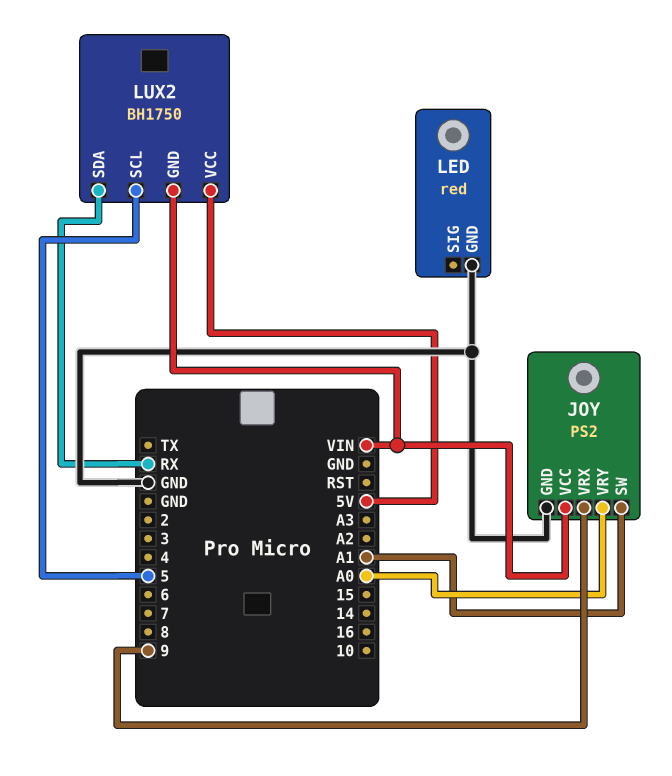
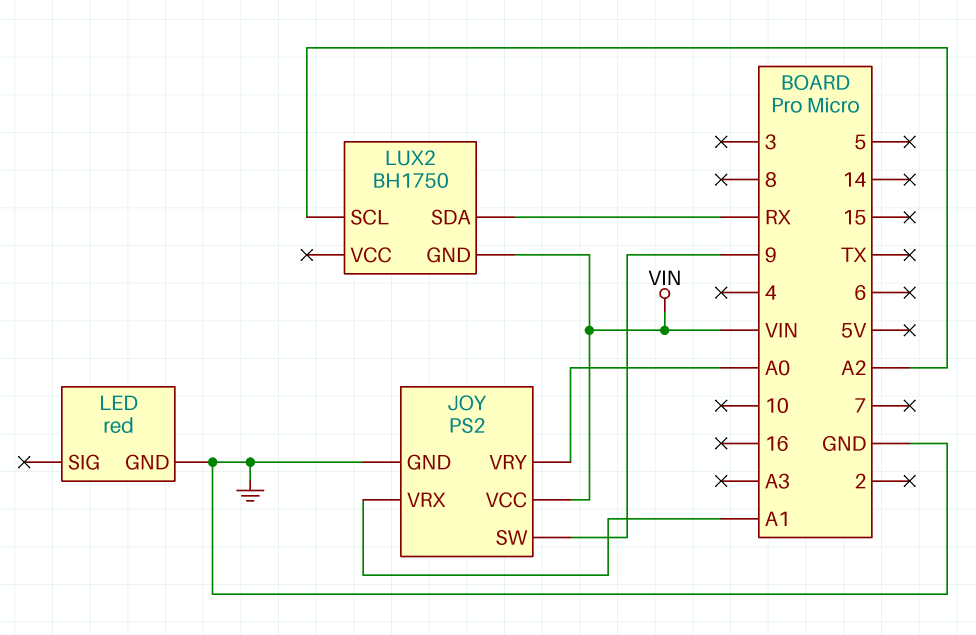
JOY pin SW: A1 -> 9
JOY pin VRX: 9 -> A1
LUX2 pin SCL: 5 -> A2
LUX2 pin VCC: 5V -> none

